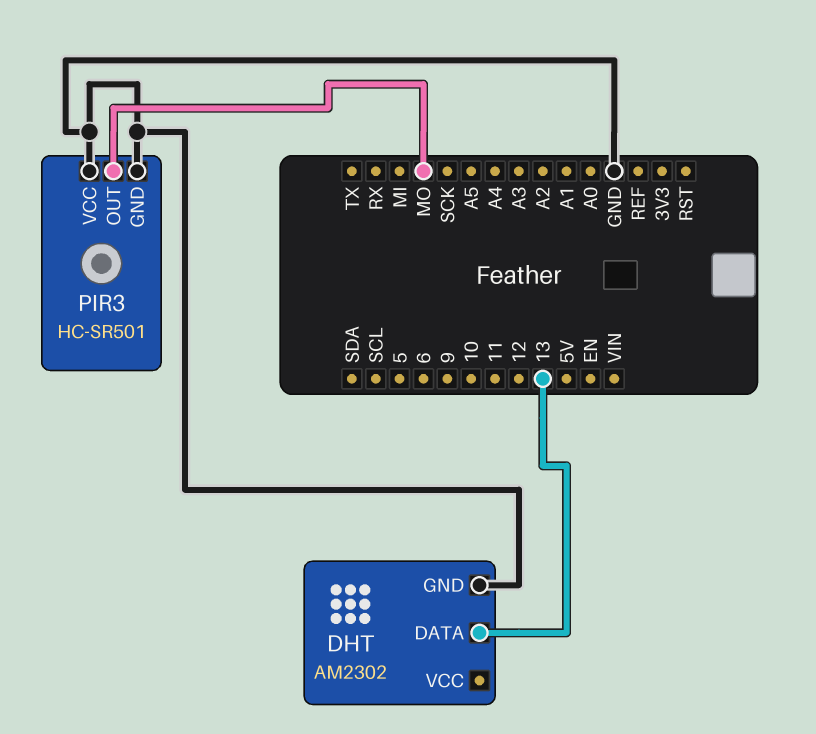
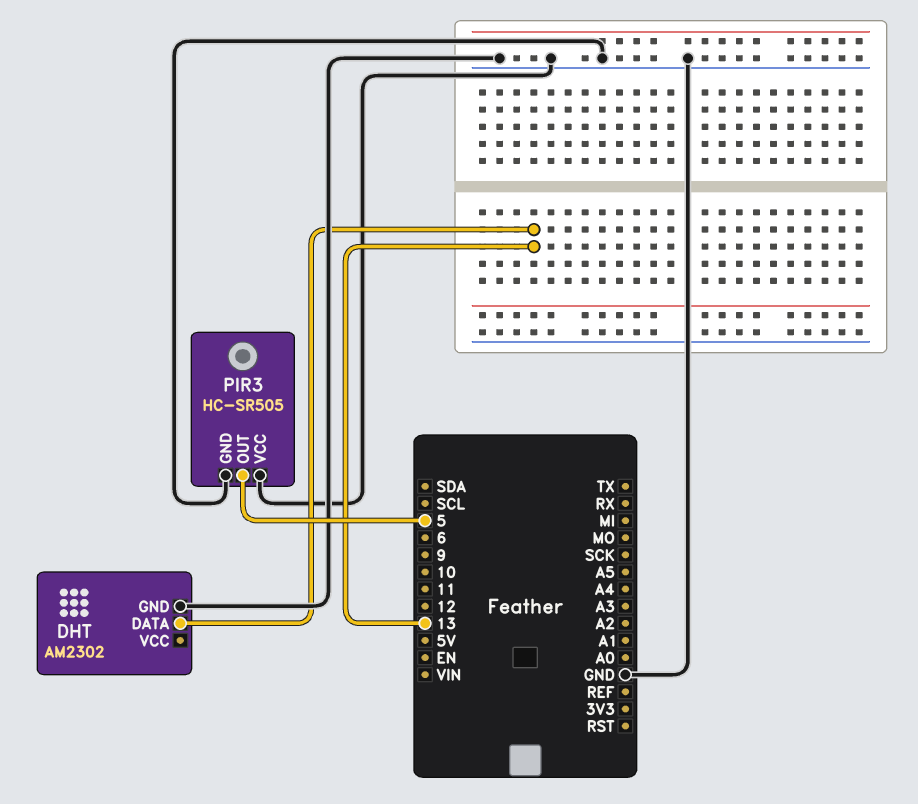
PIR3: HC-SR501 -> HC-SR505
PIR3 pin OUT: MO -> 5

